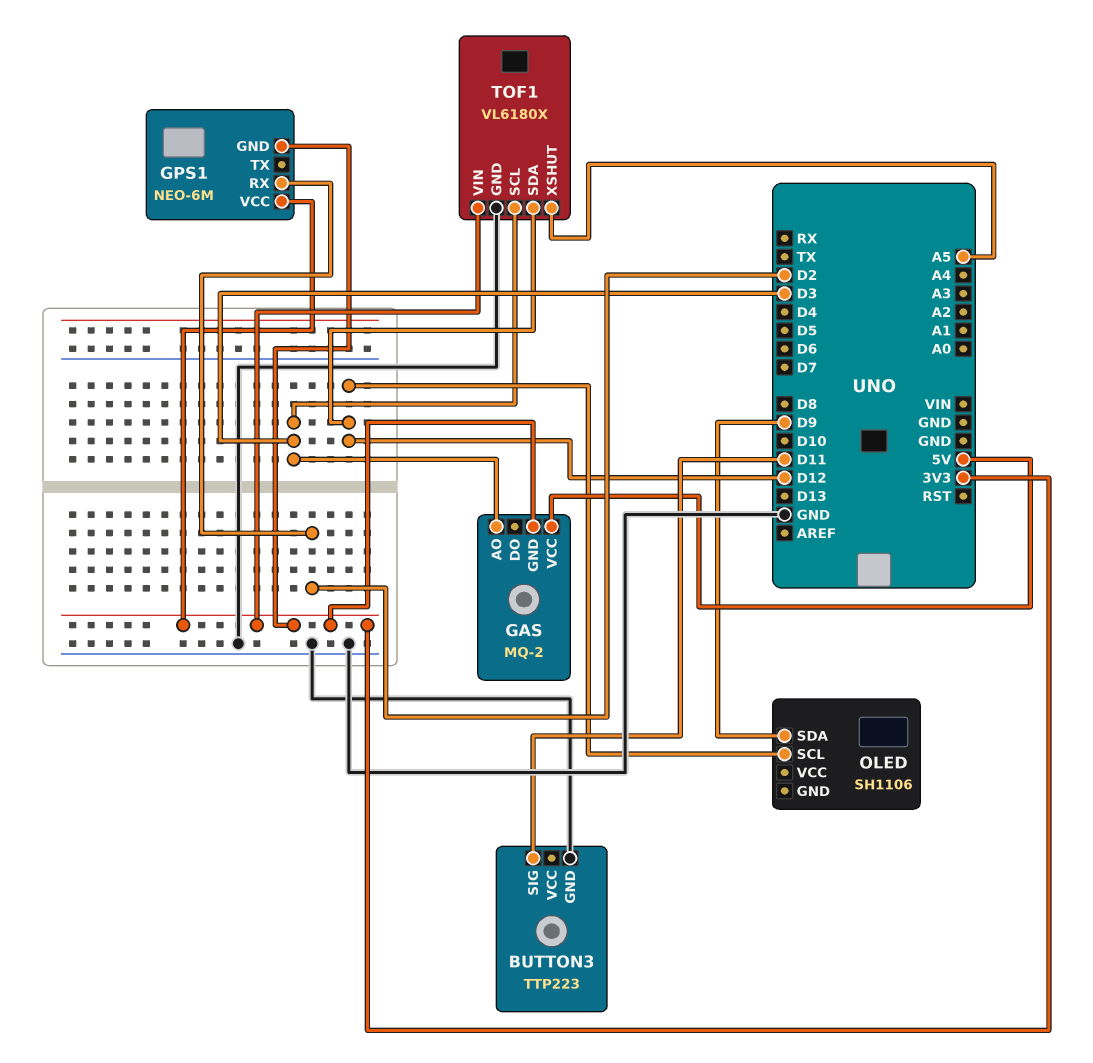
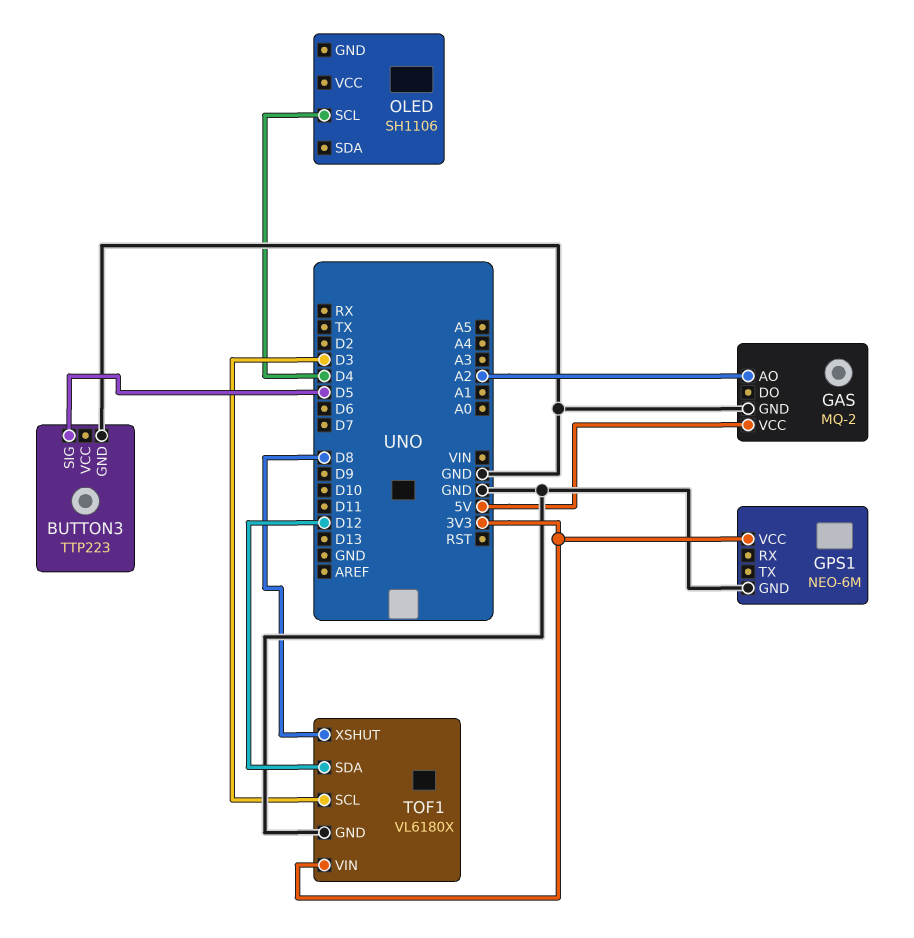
BUTTON3 pin SIG: D11 -> D5
GAS pin AO: D3 -> A2
GAS pin GND: 3V3 -> GND
GPS1 pin GND: 3V3 -> GND
GPS1 pin RX: D2 -> none
OLED pin SCL: D12 -> D4
OLED pin SDA: D9 -> none
TOF1 pin XSHUT: A5 -> D8

